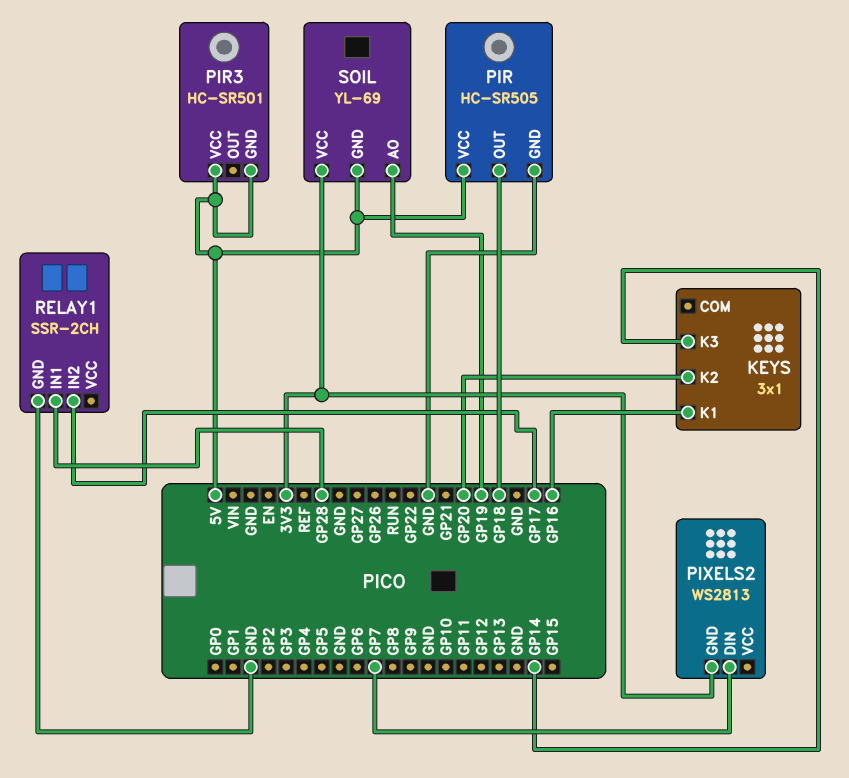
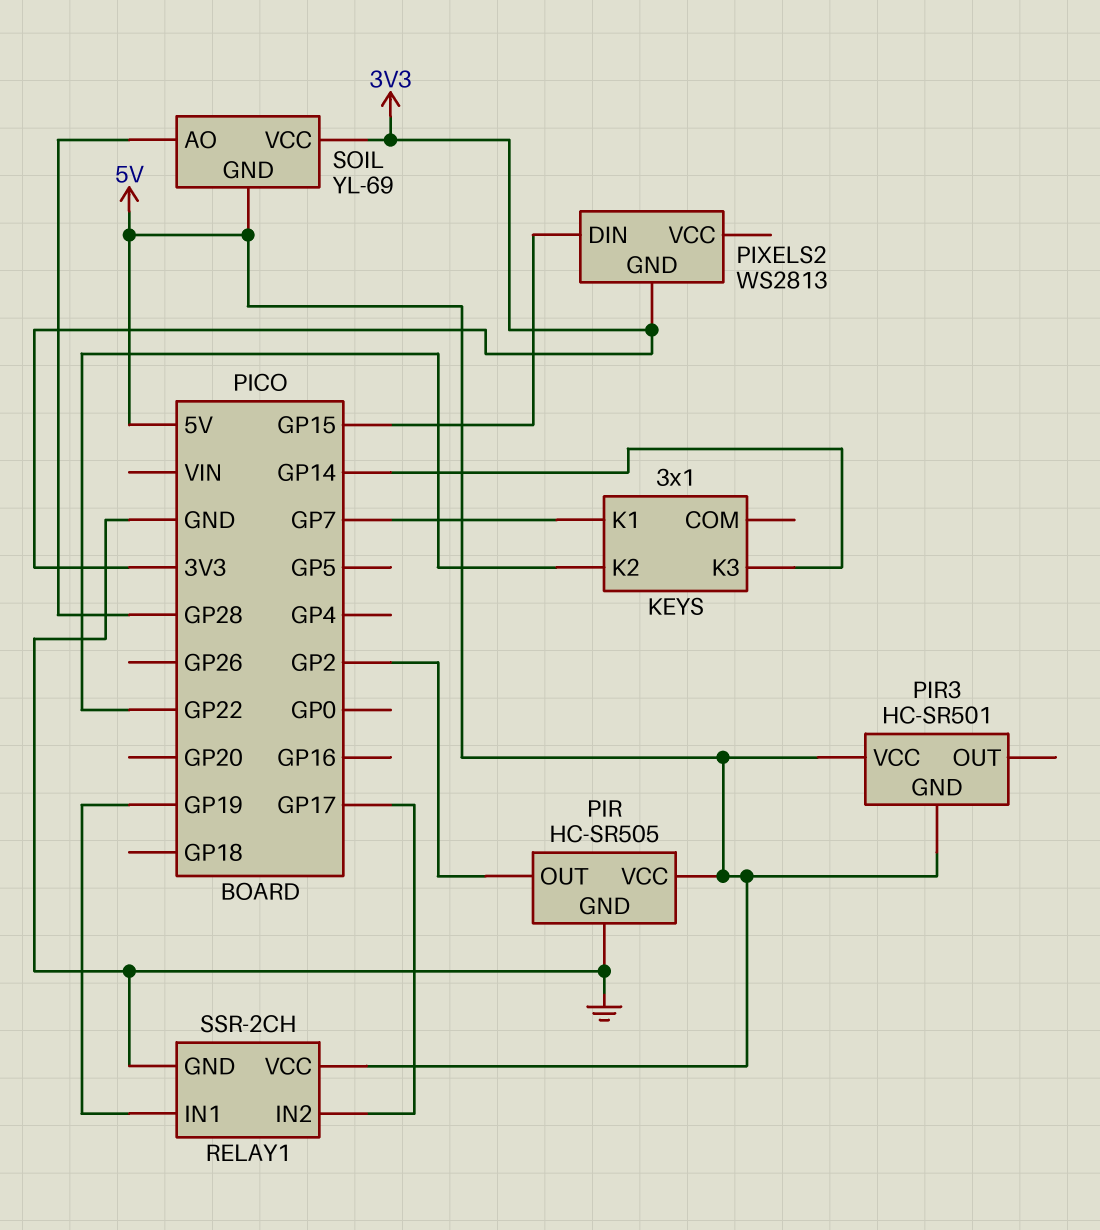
KEYS pin K1: GP16 -> GP7
KEYS pin K2: GP20 -> GP22
PIR pin OUT: GP18 -> GP2
PIXELS2 pin DIN: GP7 -> GP15
RELAY1 pin IN1: GP28 -> GP19
RELAY1 pin VCC: none -> 5V
SOIL pin AO: GP19 -> GP28

